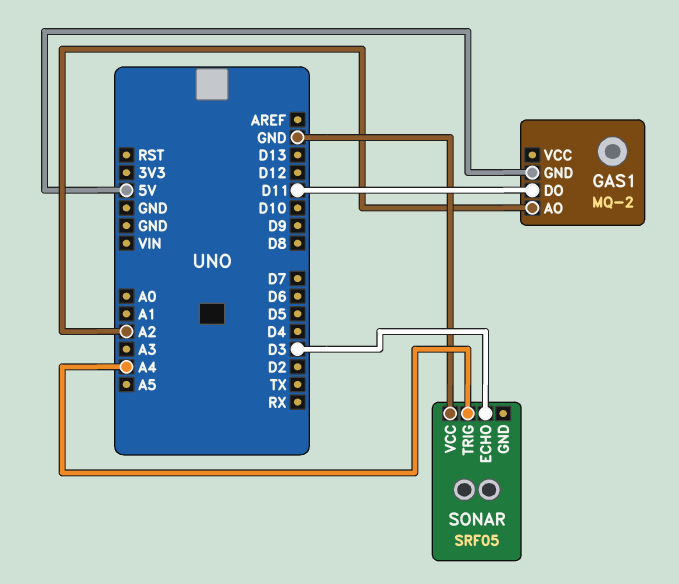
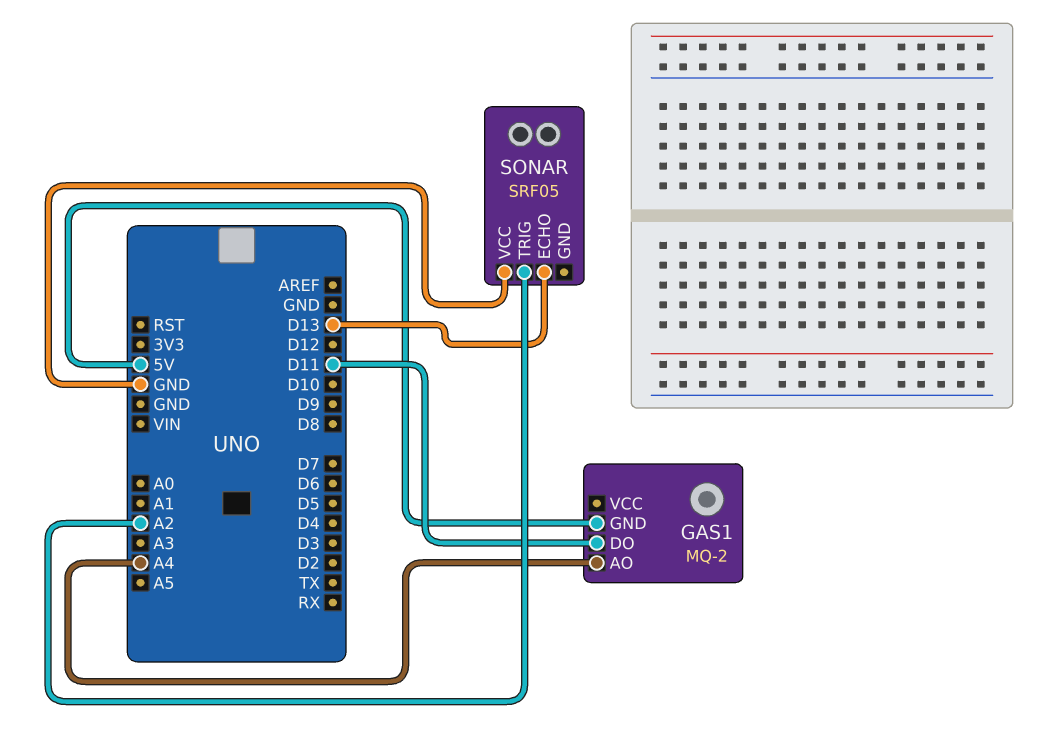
GAS1 pin AO: A2 -> A4
SONAR pin ECHO: D3 -> D13
SONAR pin TRIG: A4 -> A2

